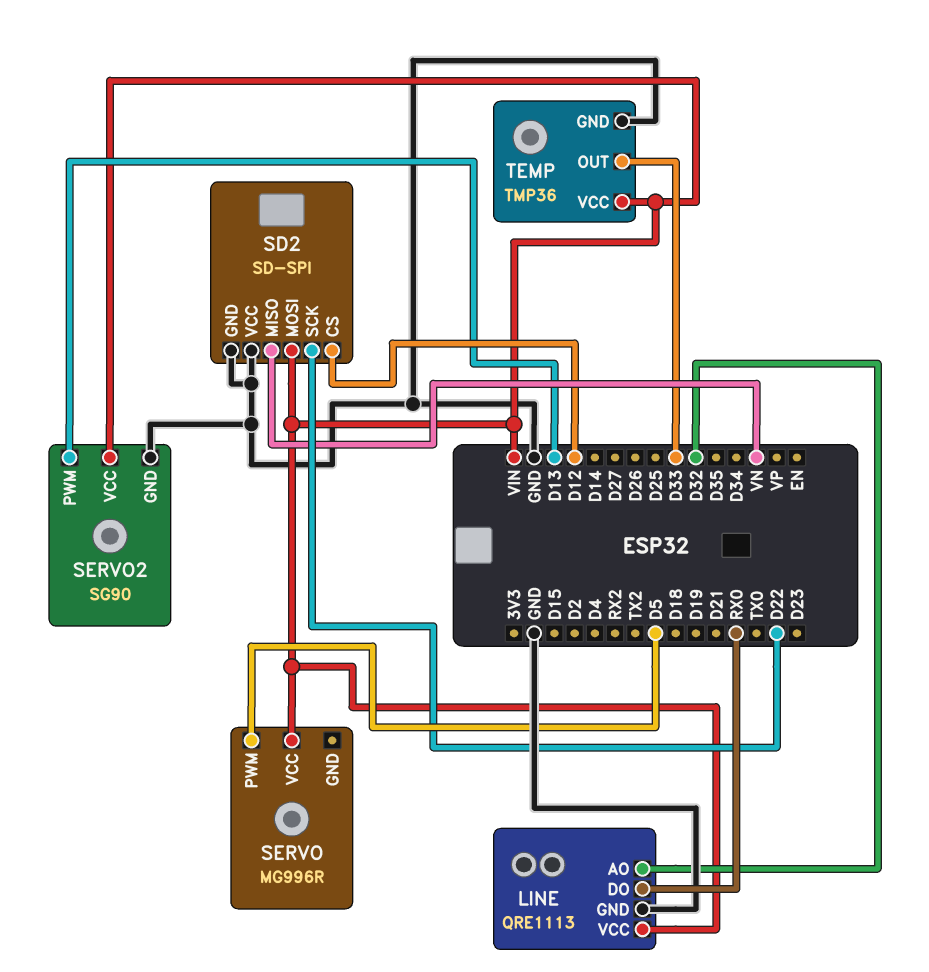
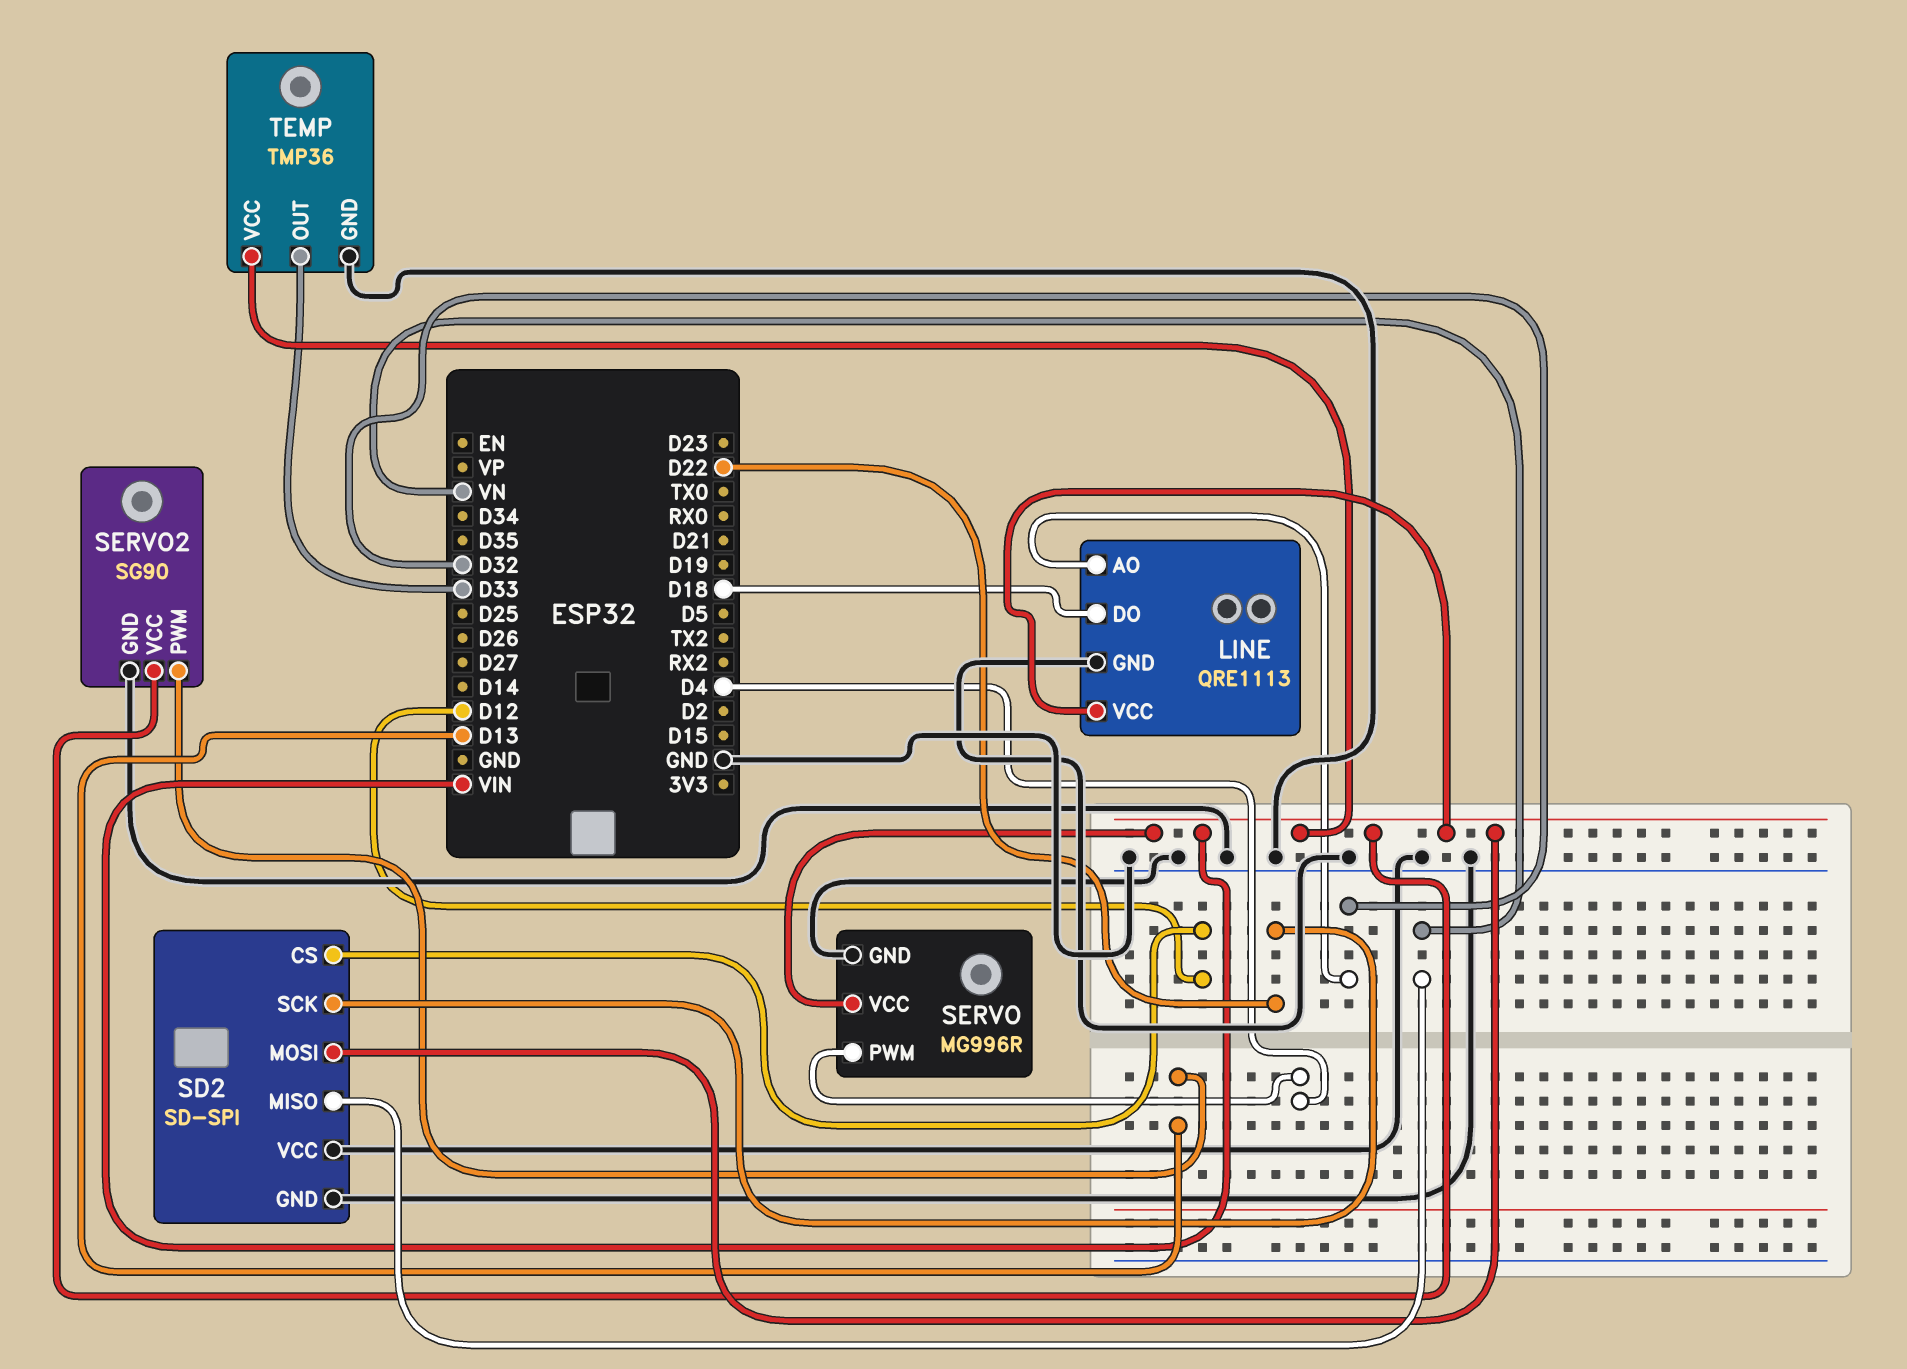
LINE pin DO: RX0 -> D18
SERVO pin GND: none -> GND
SERVO pin PWM: D5 -> D4

